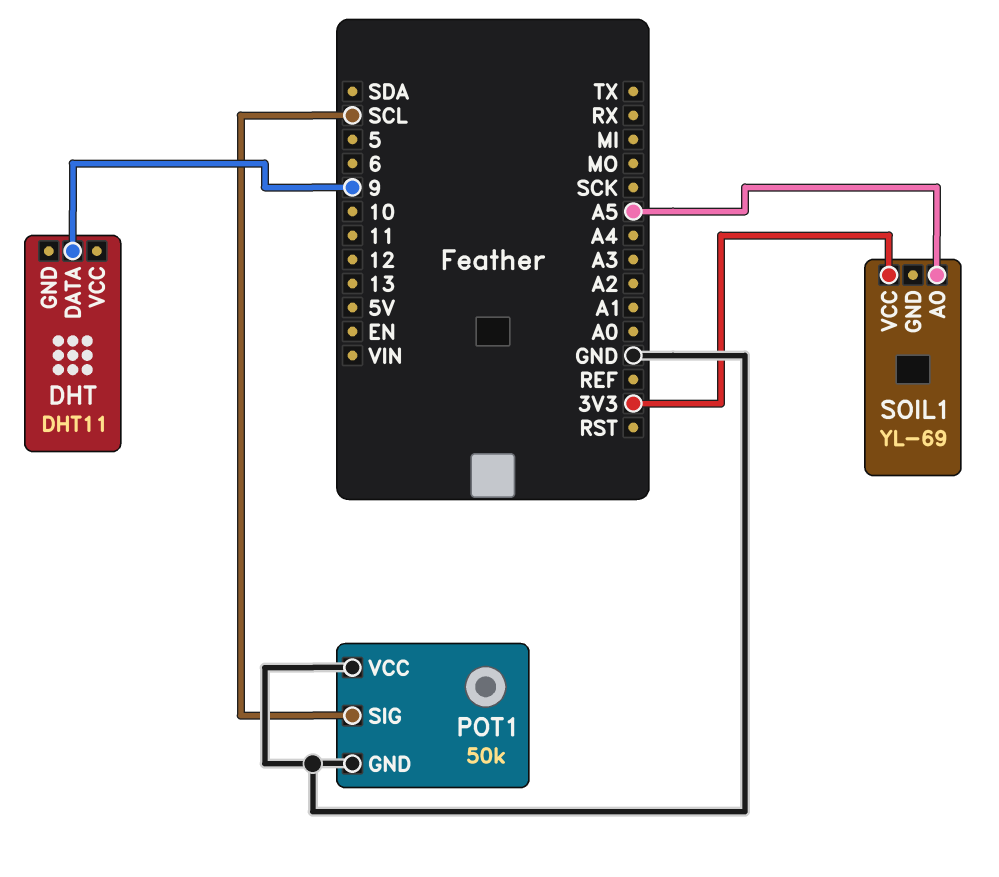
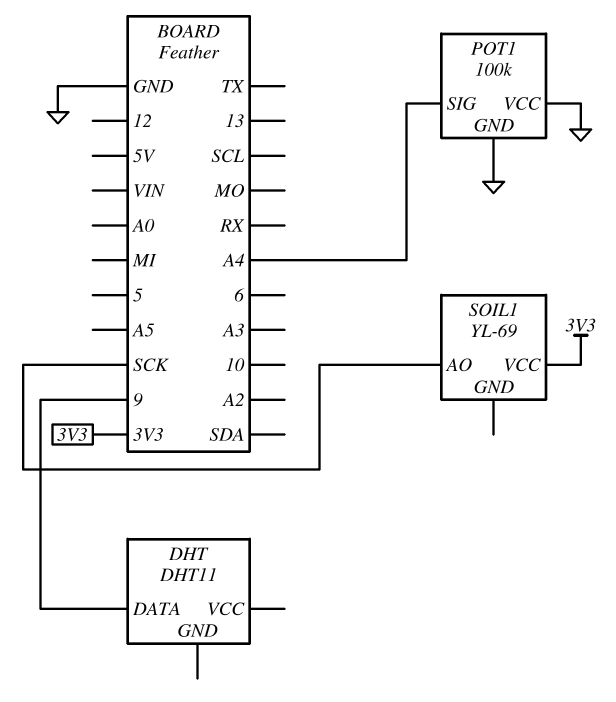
POT1: 50k -> 100k
POT1 pin SIG: SCL -> A4
SOIL1 pin AO: A5 -> SCK

